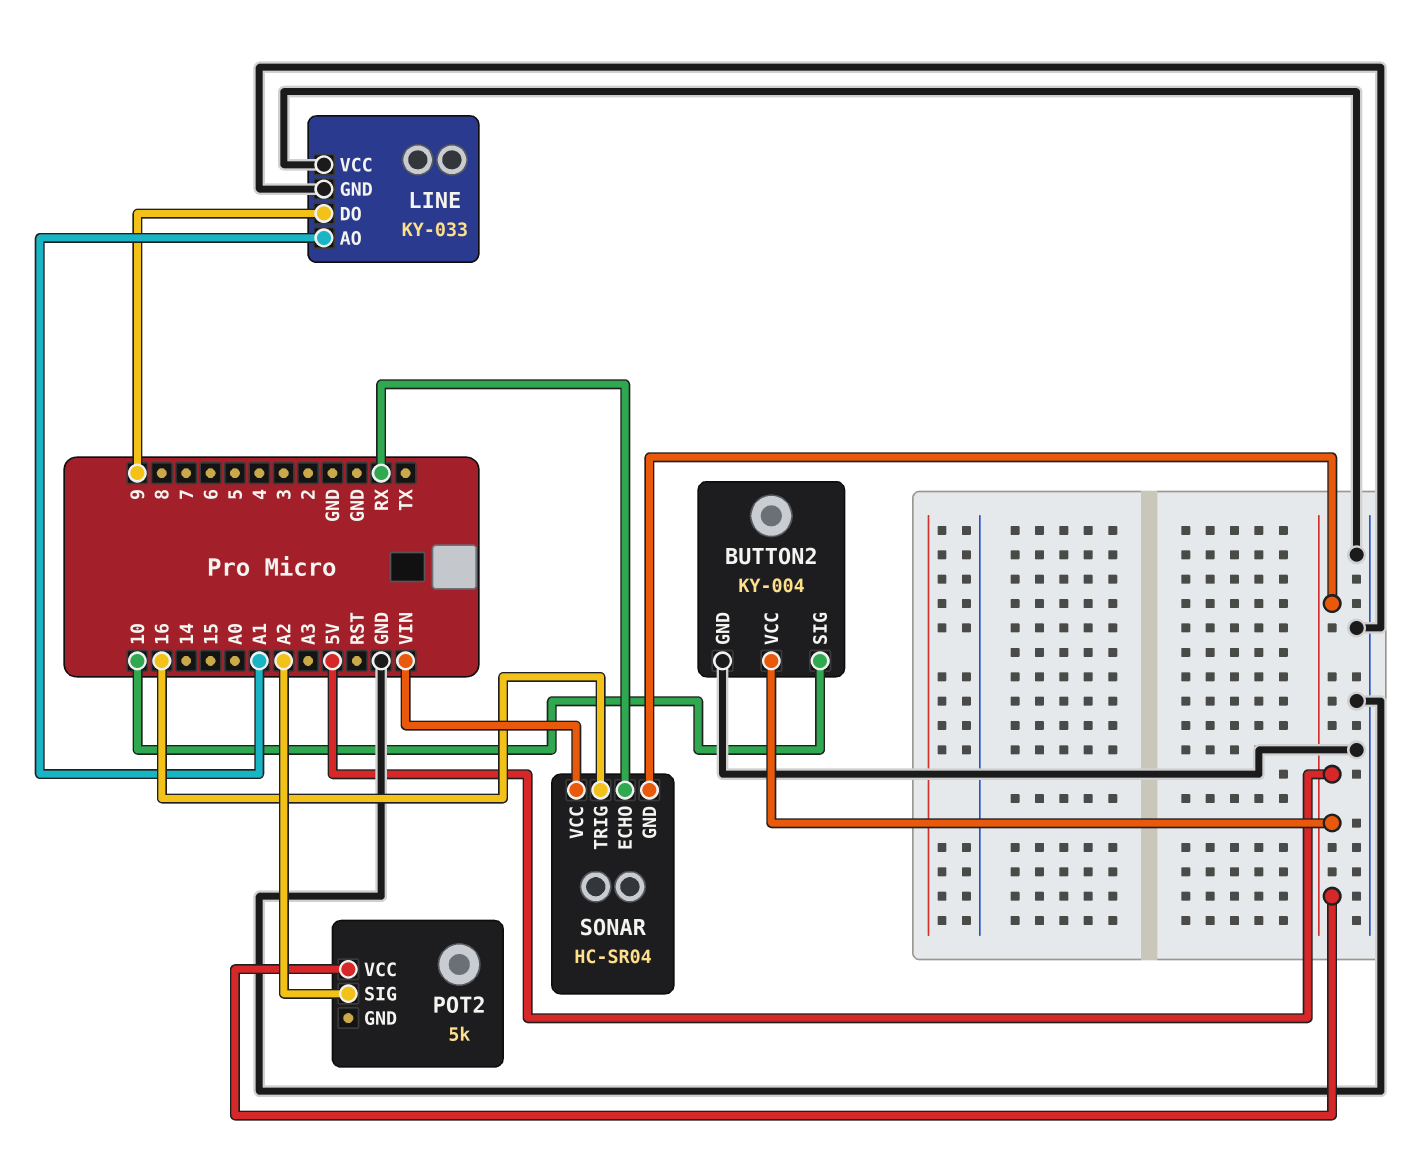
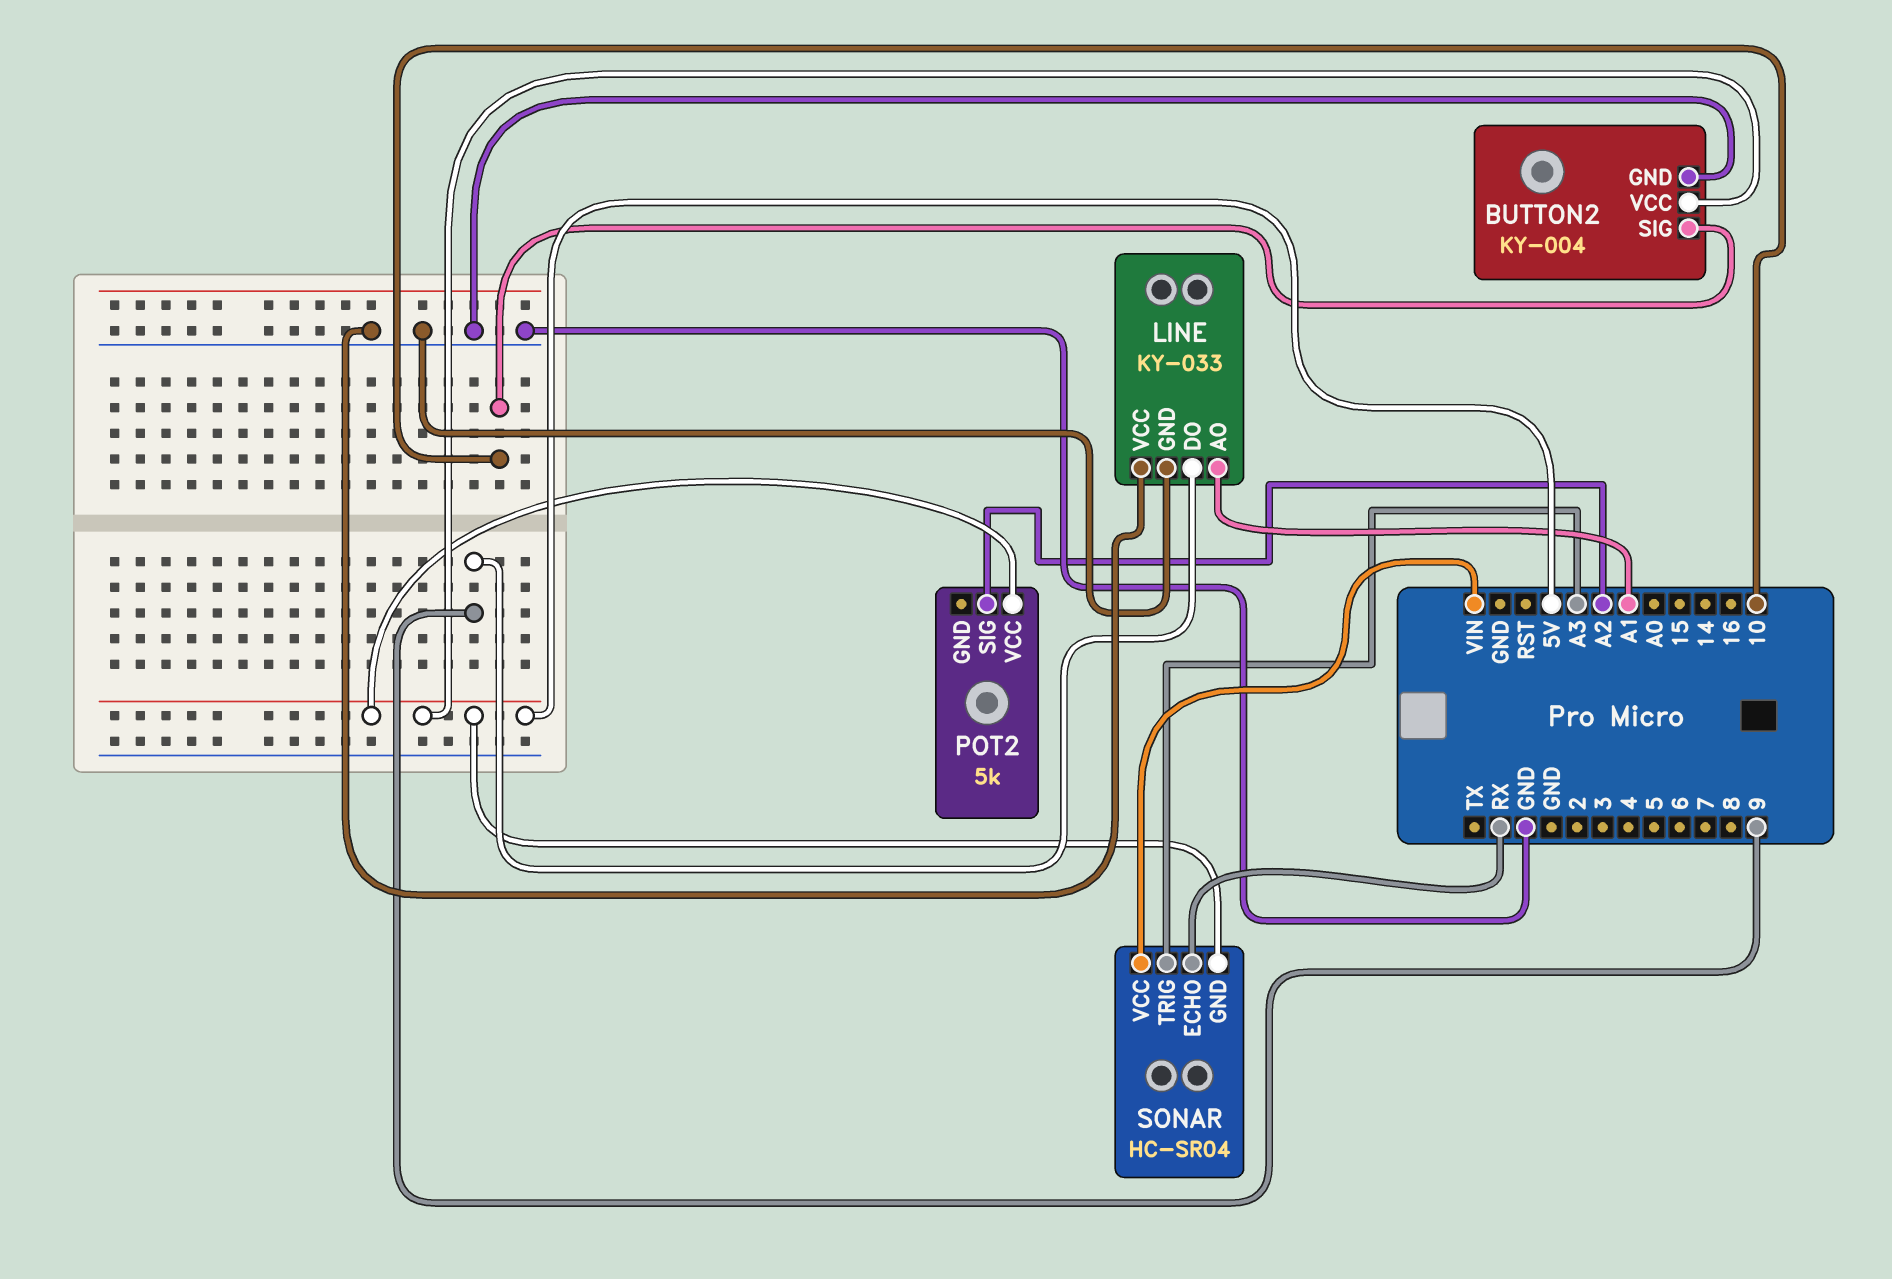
SONAR pin TRIG: 16 -> A3

